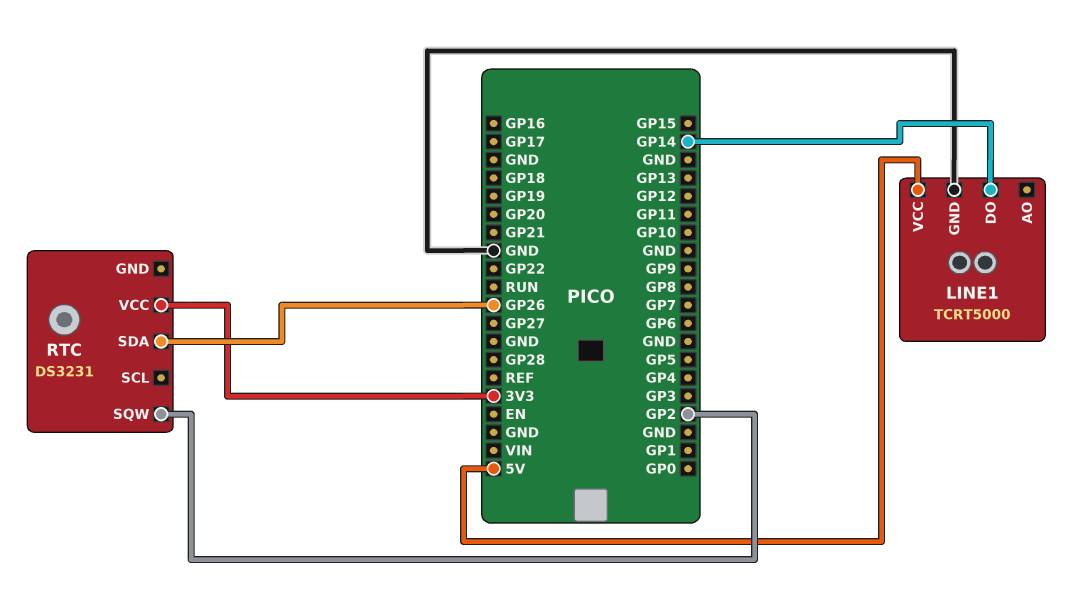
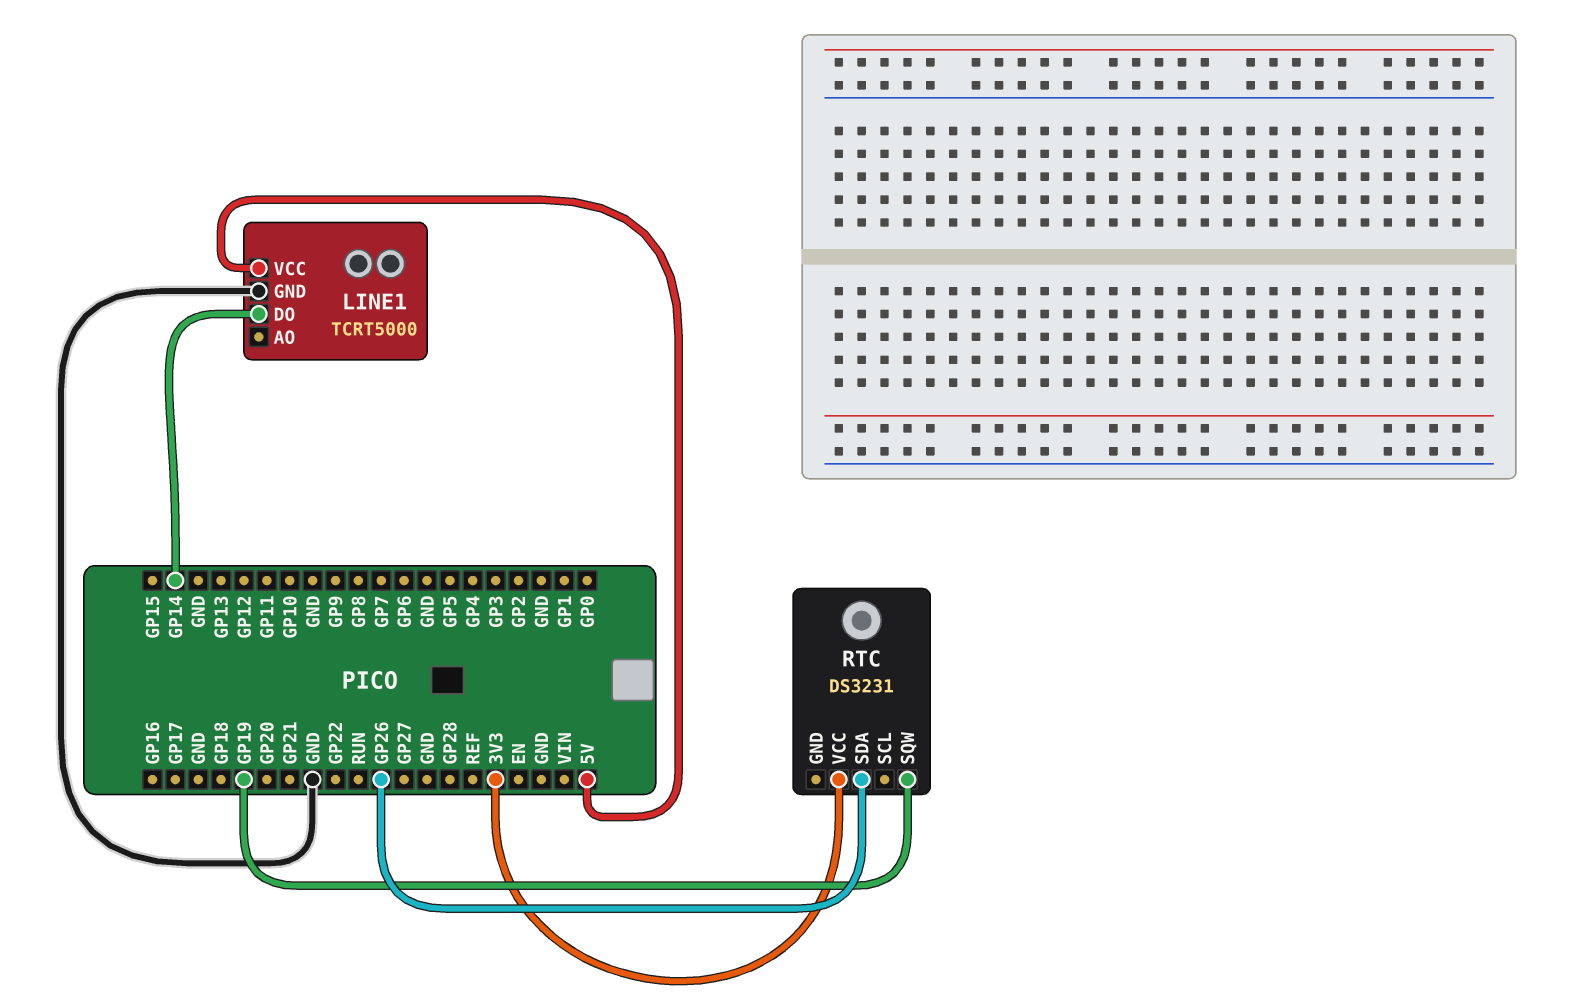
RTC pin SQW: GP2 -> GP19

